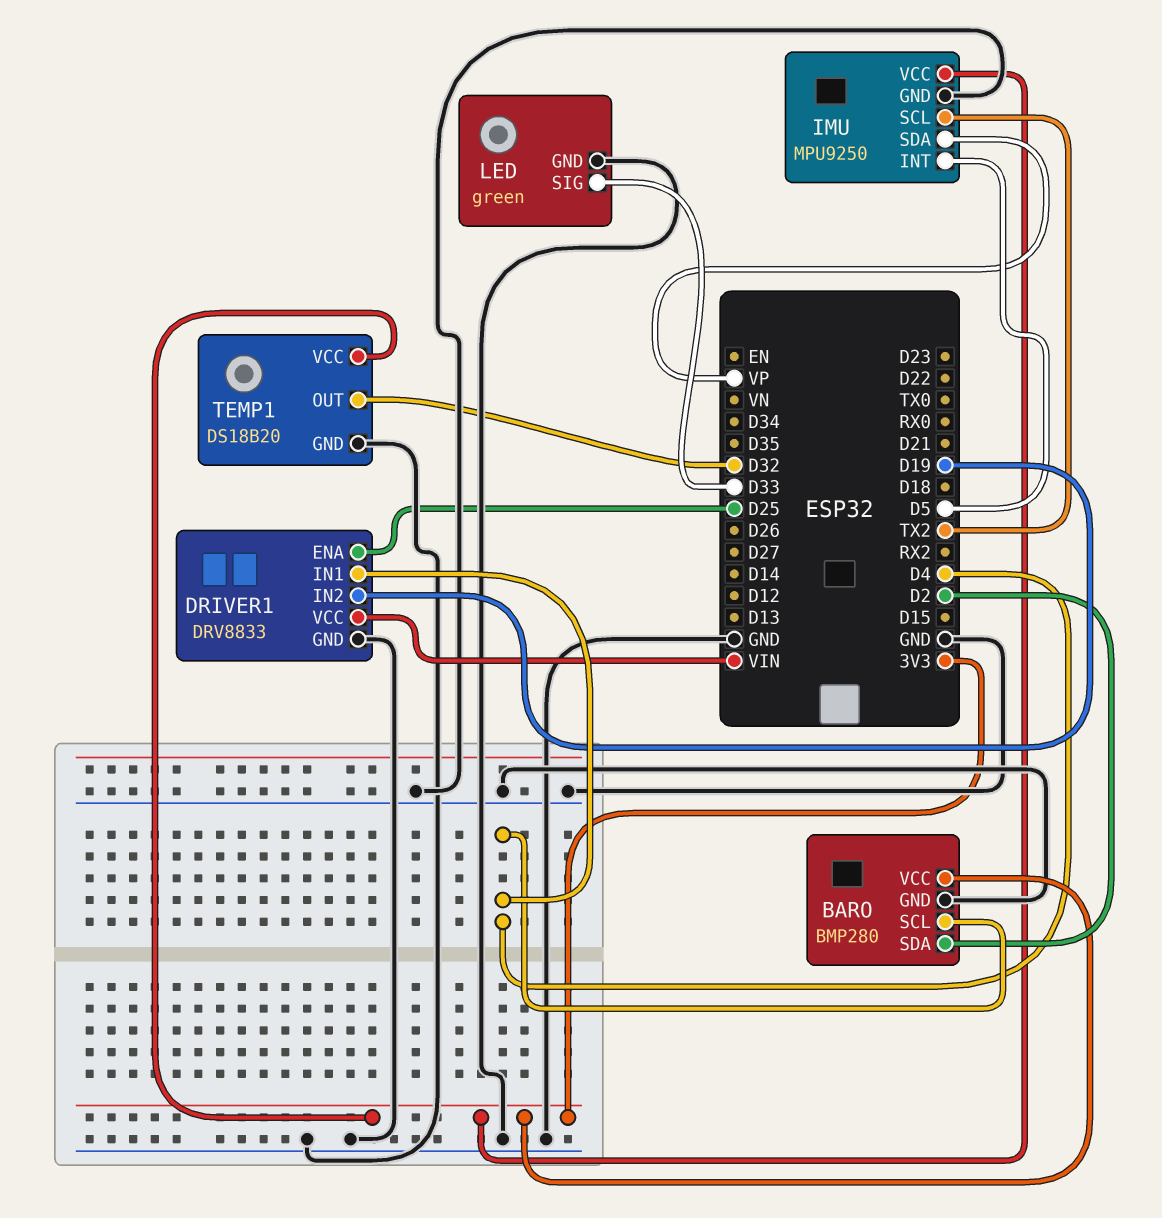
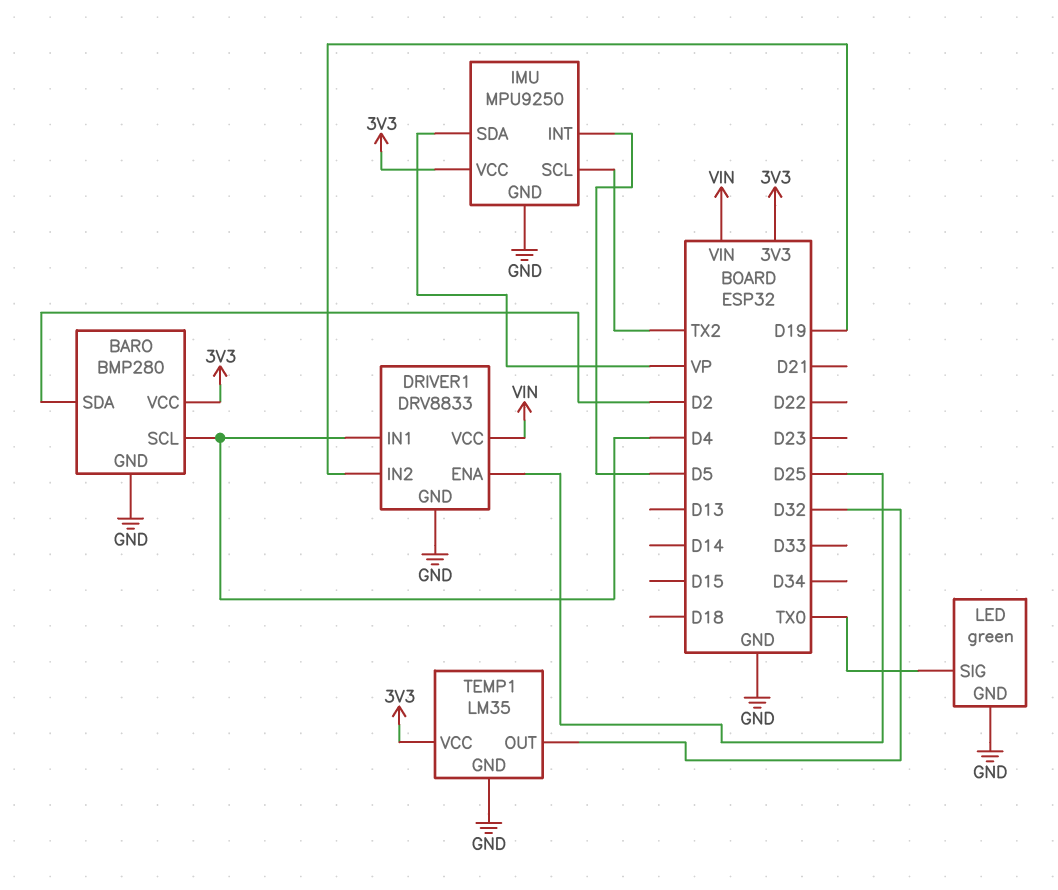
LED pin SIG: D33 -> TX0
TEMP1: DS18B20 -> LM35

